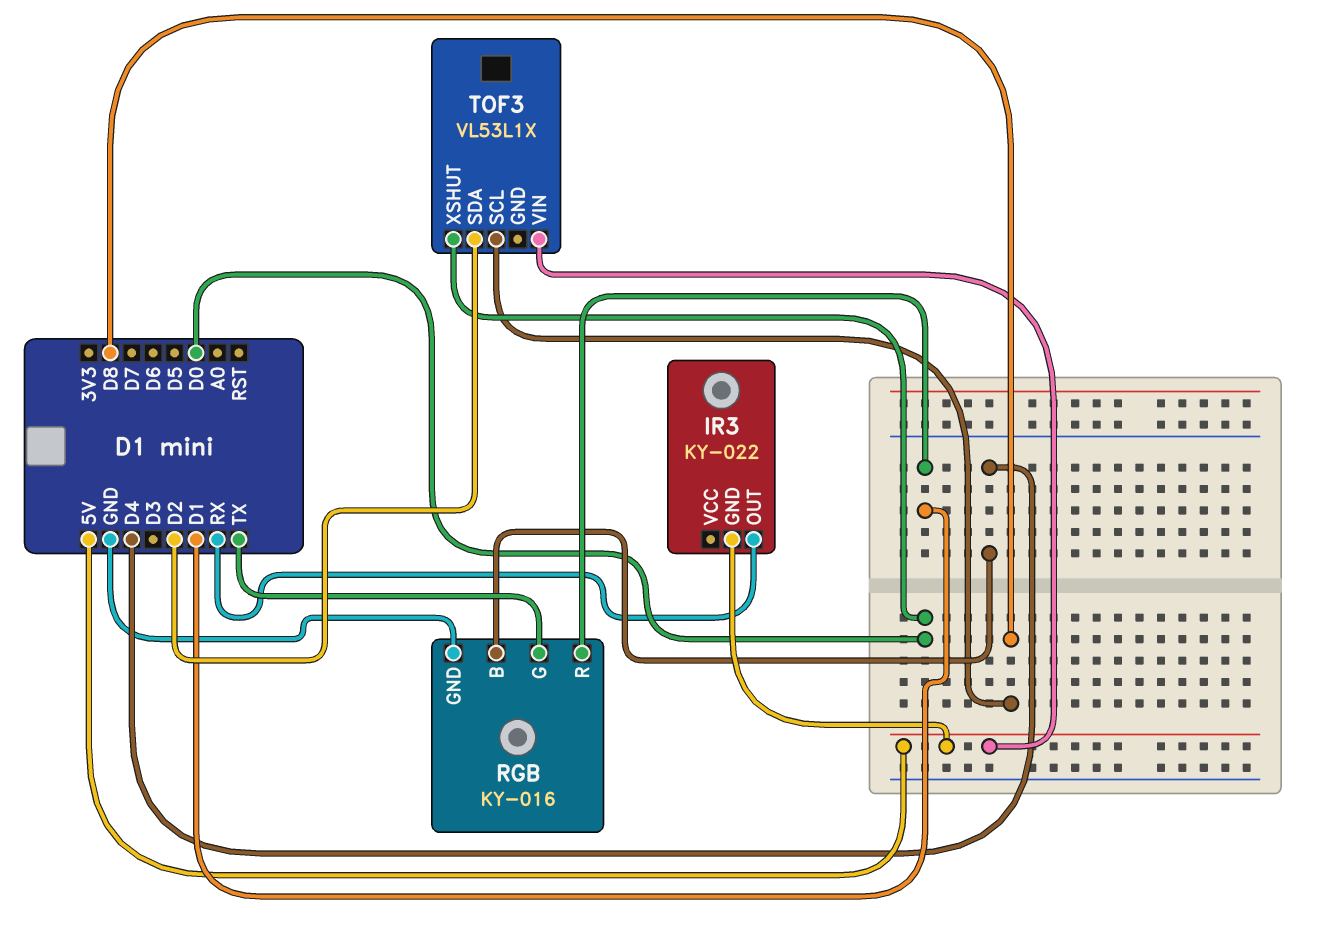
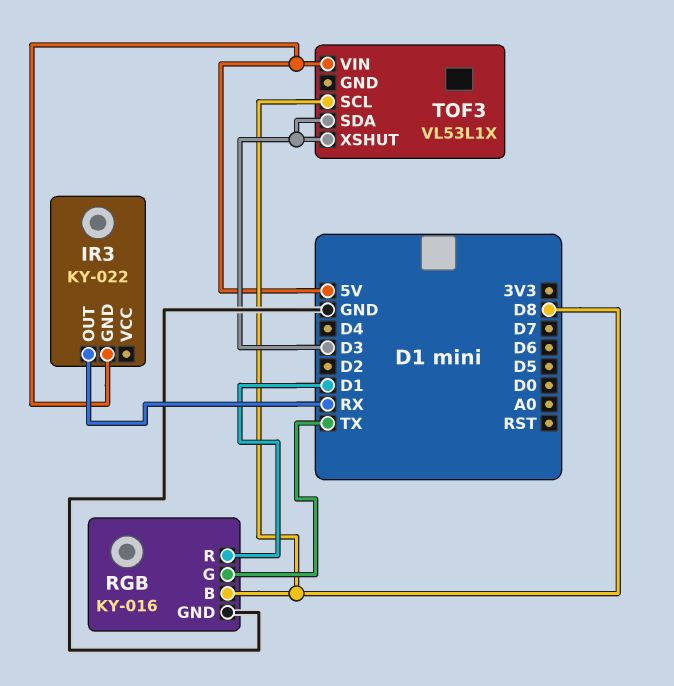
RGB pin B: D4 -> D8
TOF3 pin SDA: D2 -> D3
TOF3 pin XSHUT: D0 -> D3

